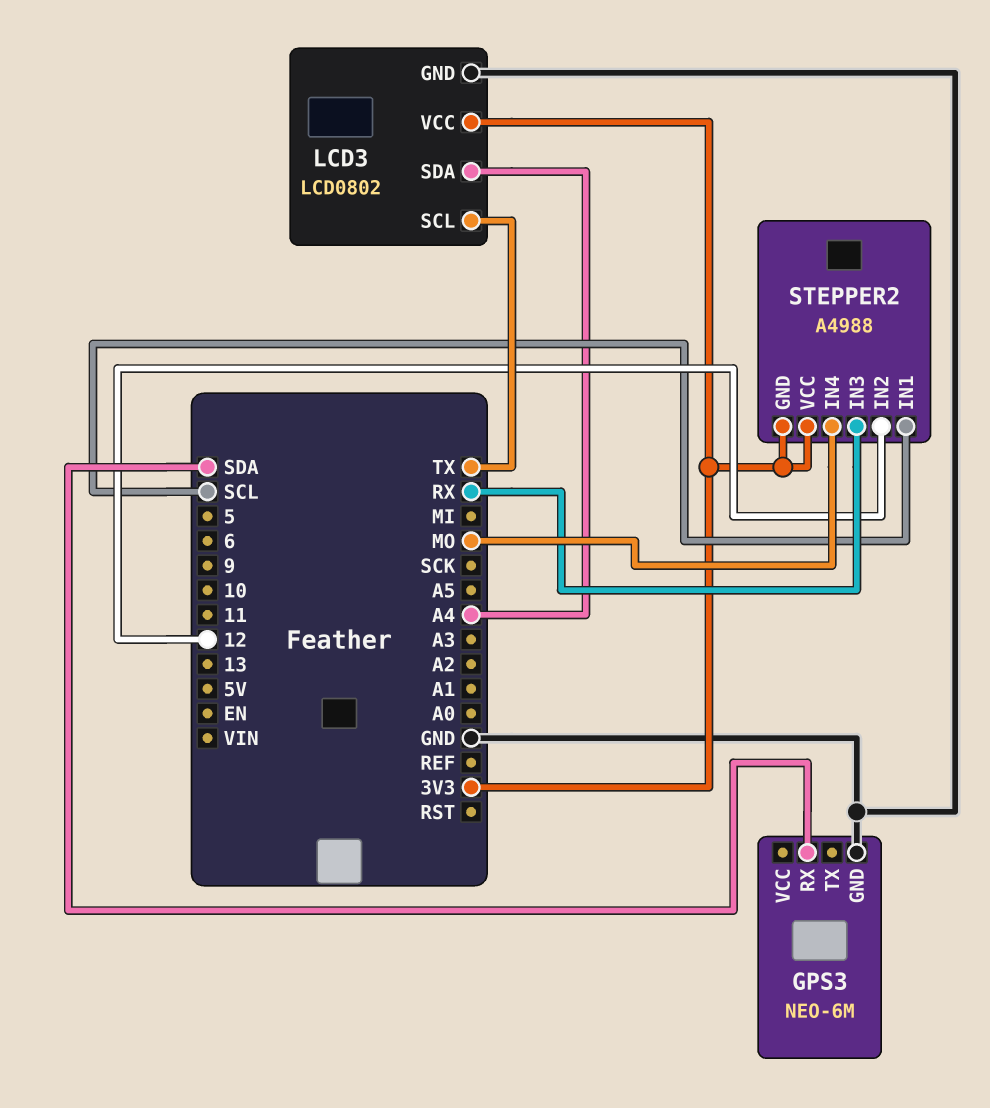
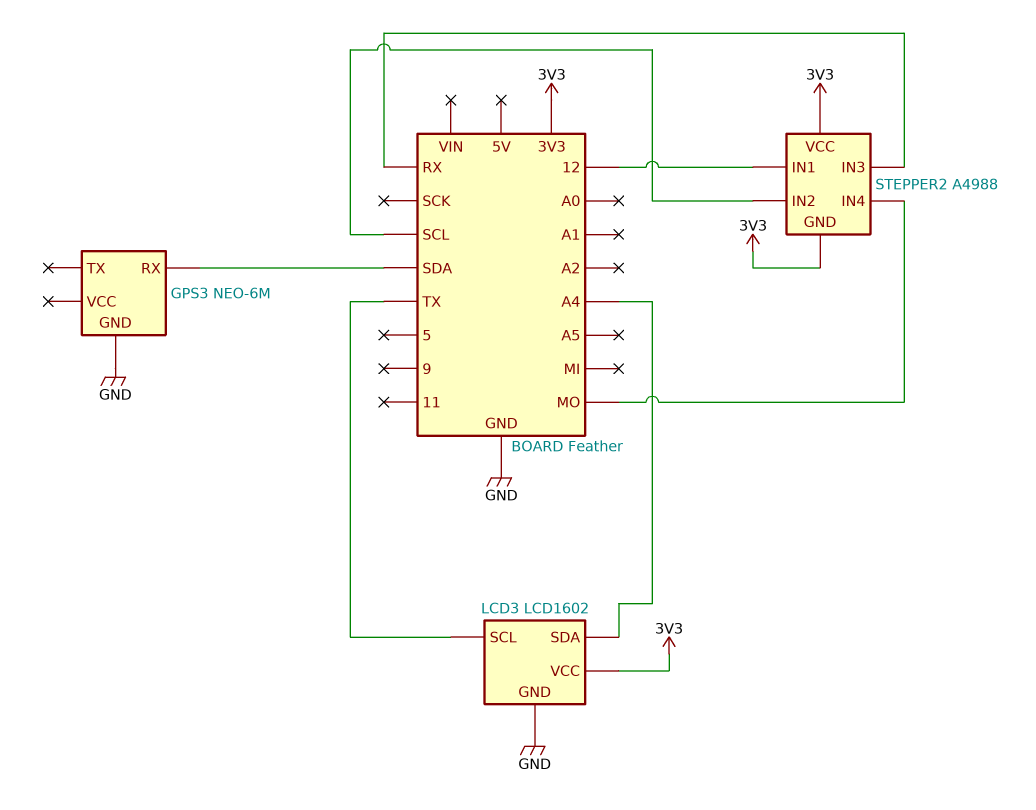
LCD3: LCD0802 -> LCD1602
STEPPER2 pin IN1: SCL -> 12
STEPPER2 pin IN2: 12 -> SCL

